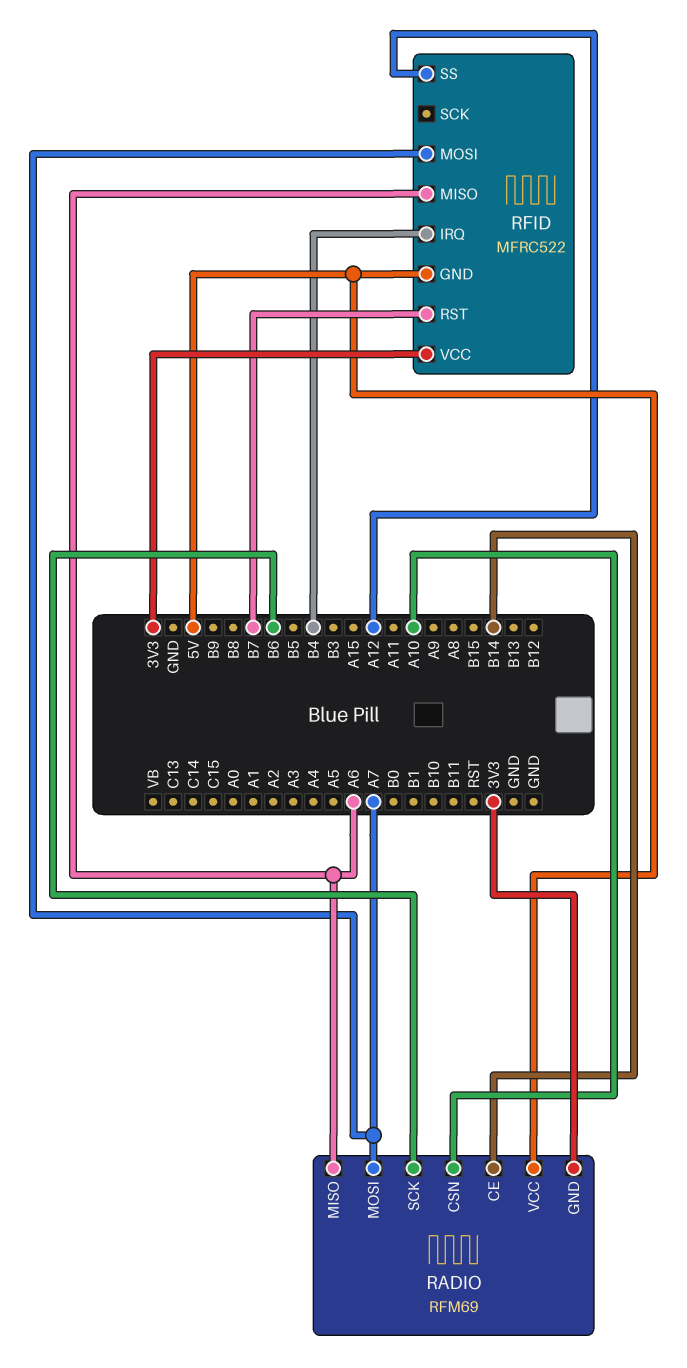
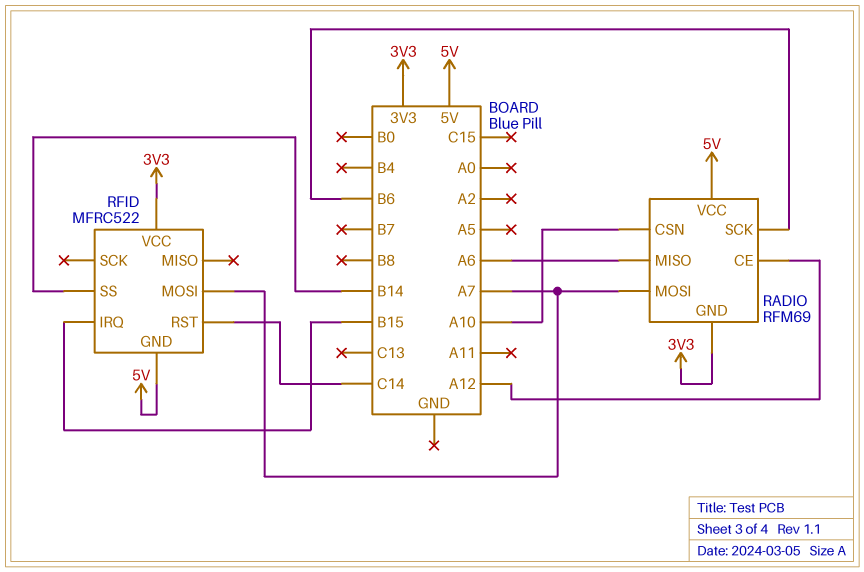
RADIO pin CE: B14 -> A12
RFID pin IRQ: B4 -> B15
RFID pin MISO: A6 -> none
RFID pin RST: B7 -> C14
RFID pin SS: A12 -> B14

